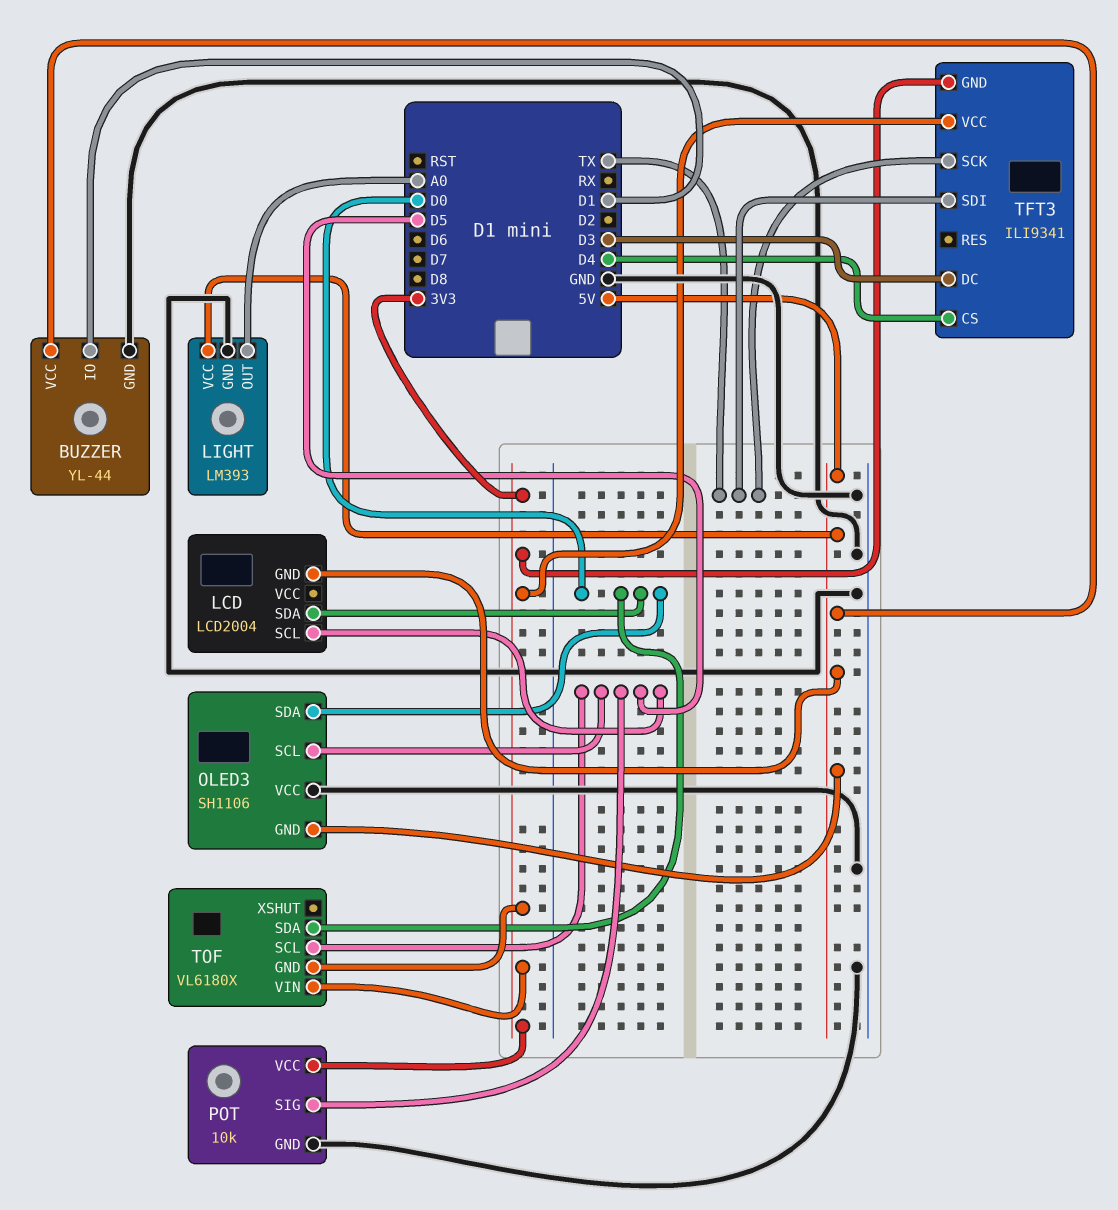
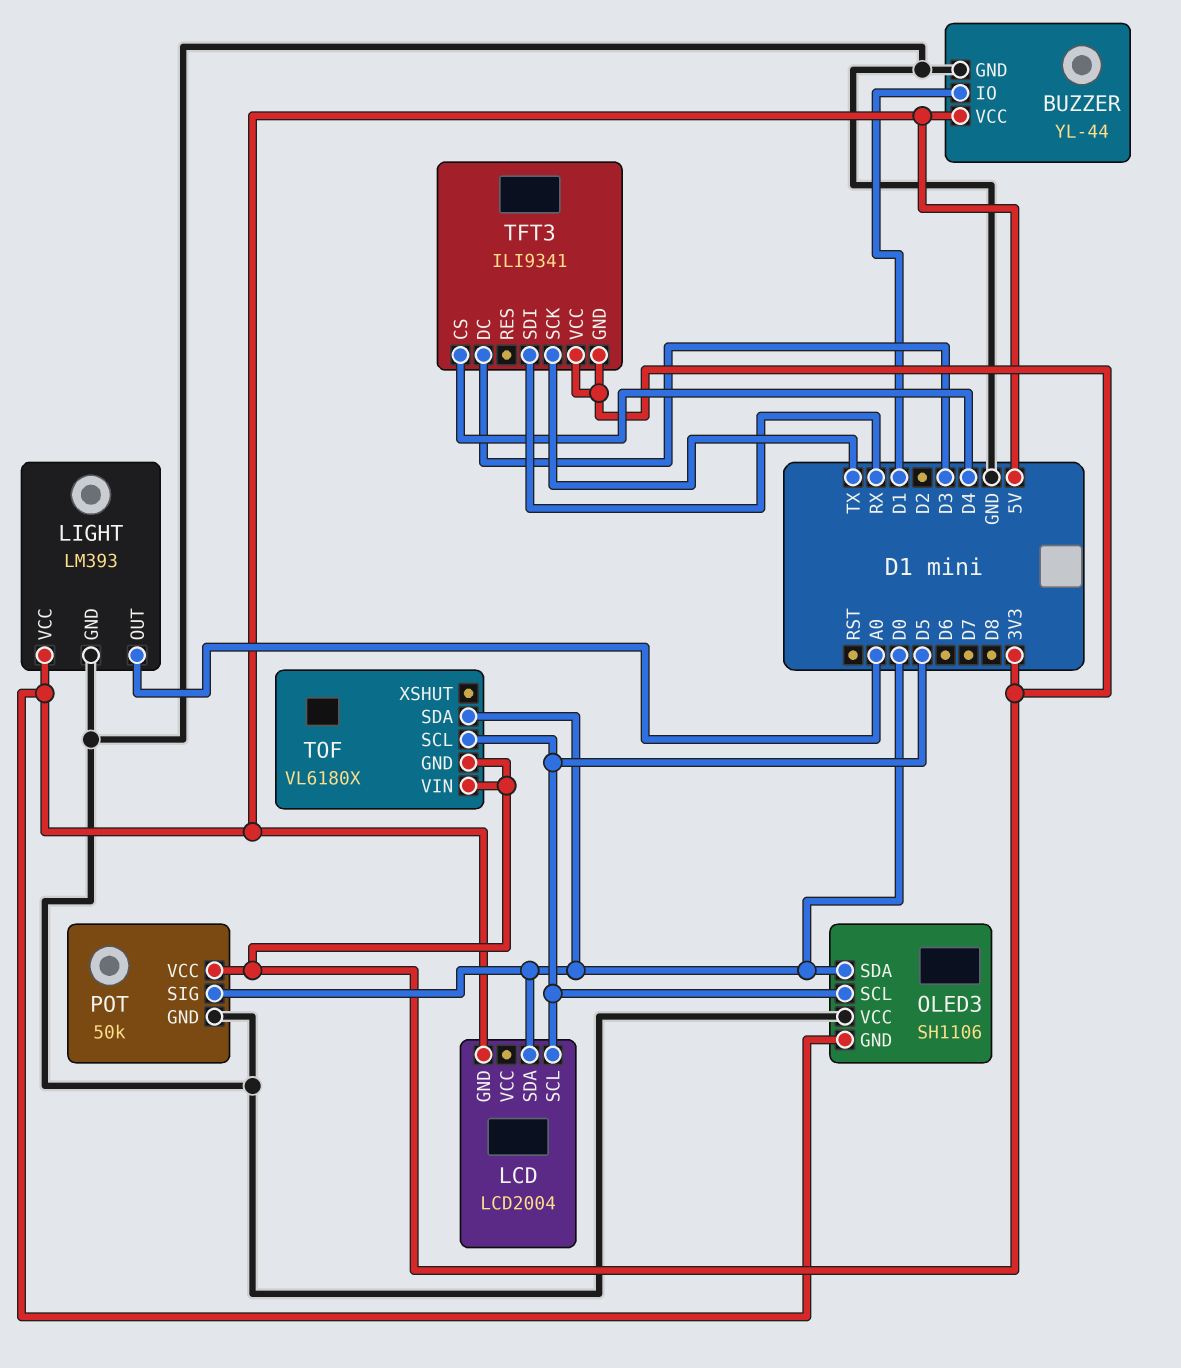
POT: 10k -> 50k
POT pin SIG: D5 -> D0
TFT3 pin SDI: TX -> RX

